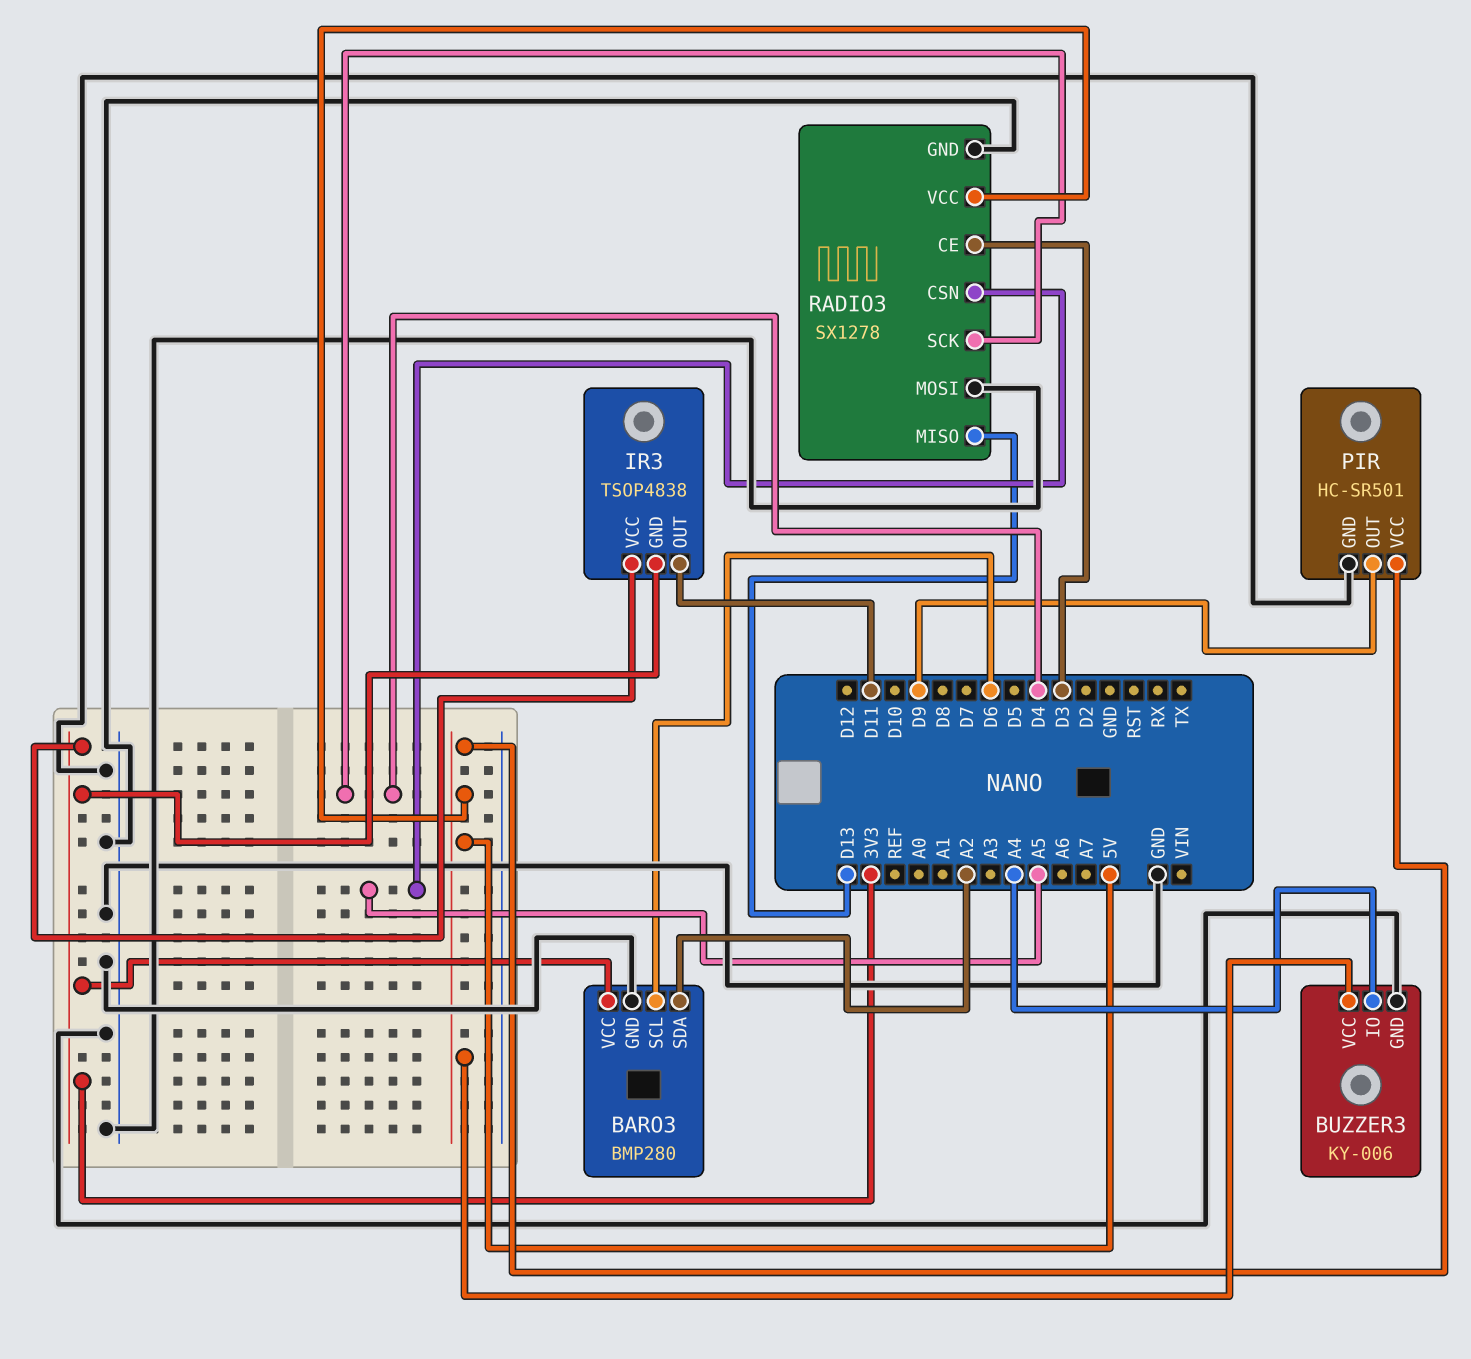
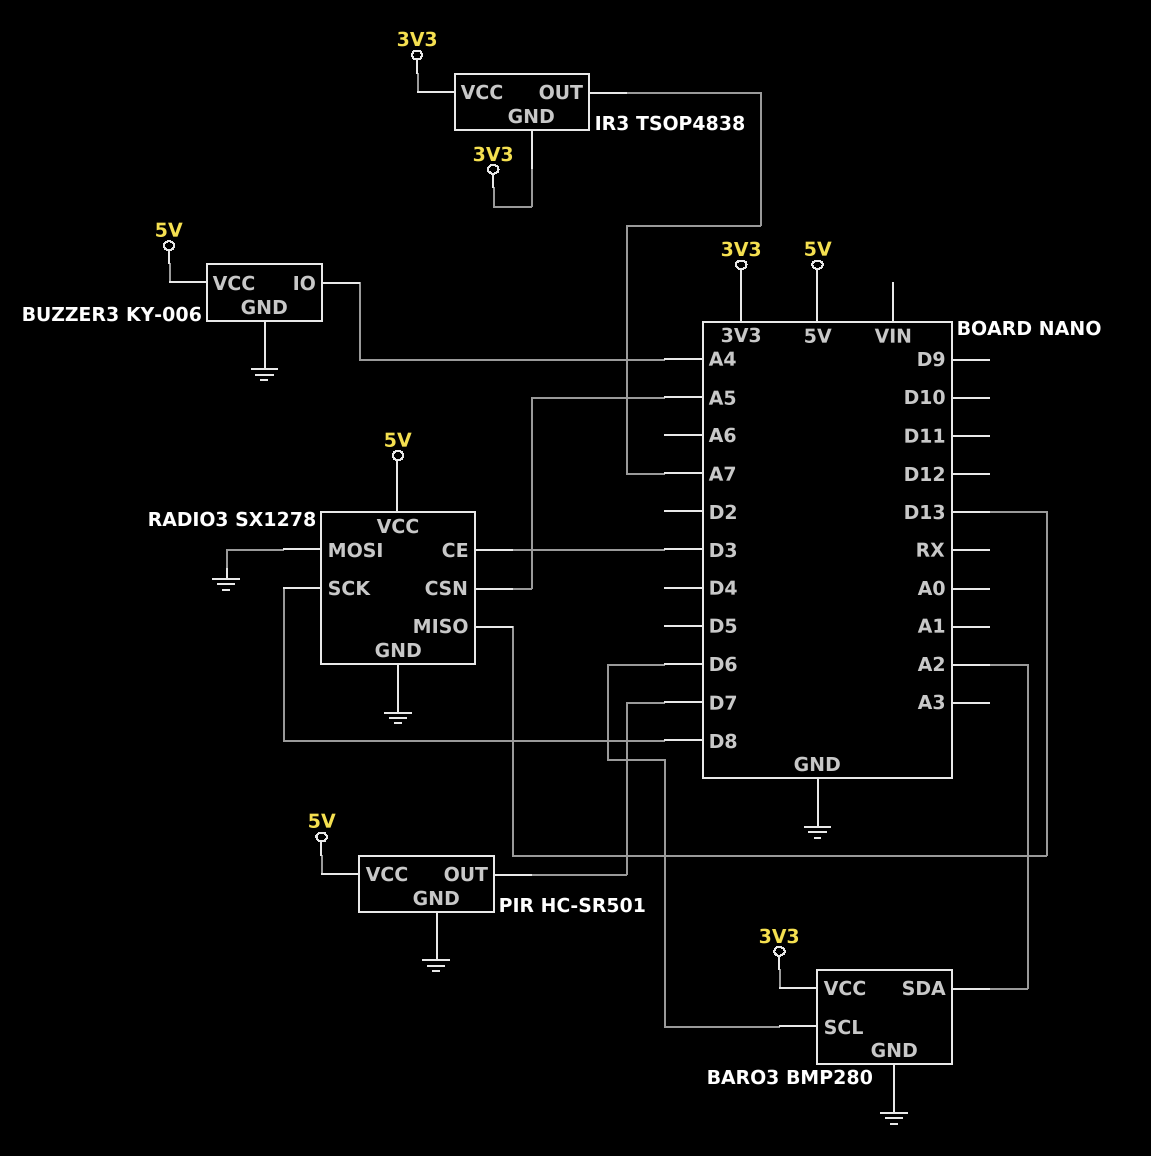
IR3 pin OUT: D11 -> A7
PIR pin OUT: D9 -> D7
RADIO3 pin SCK: D4 -> D8

